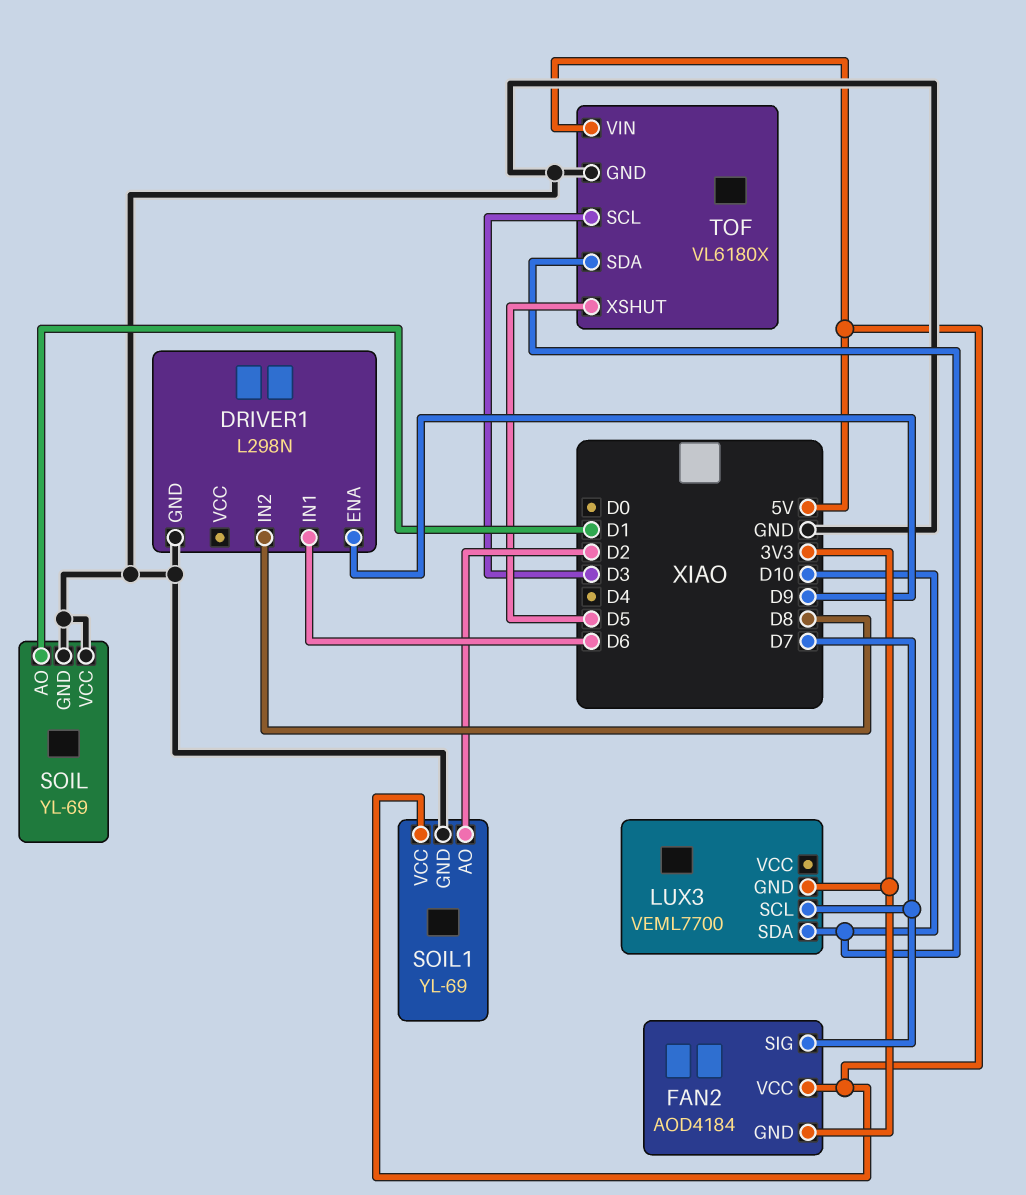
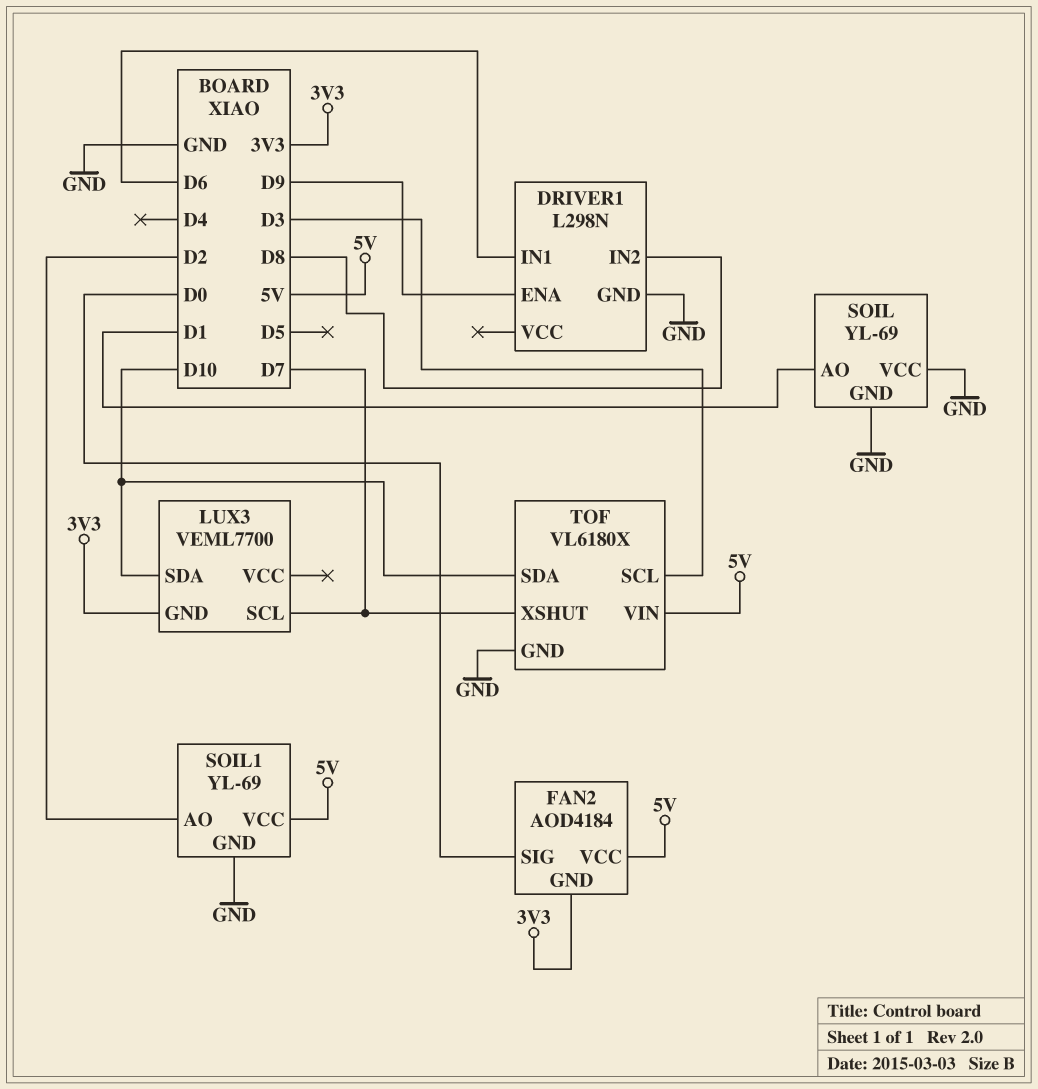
FAN2 pin SIG: D7 -> D0
TOF pin XSHUT: D5 -> D7

